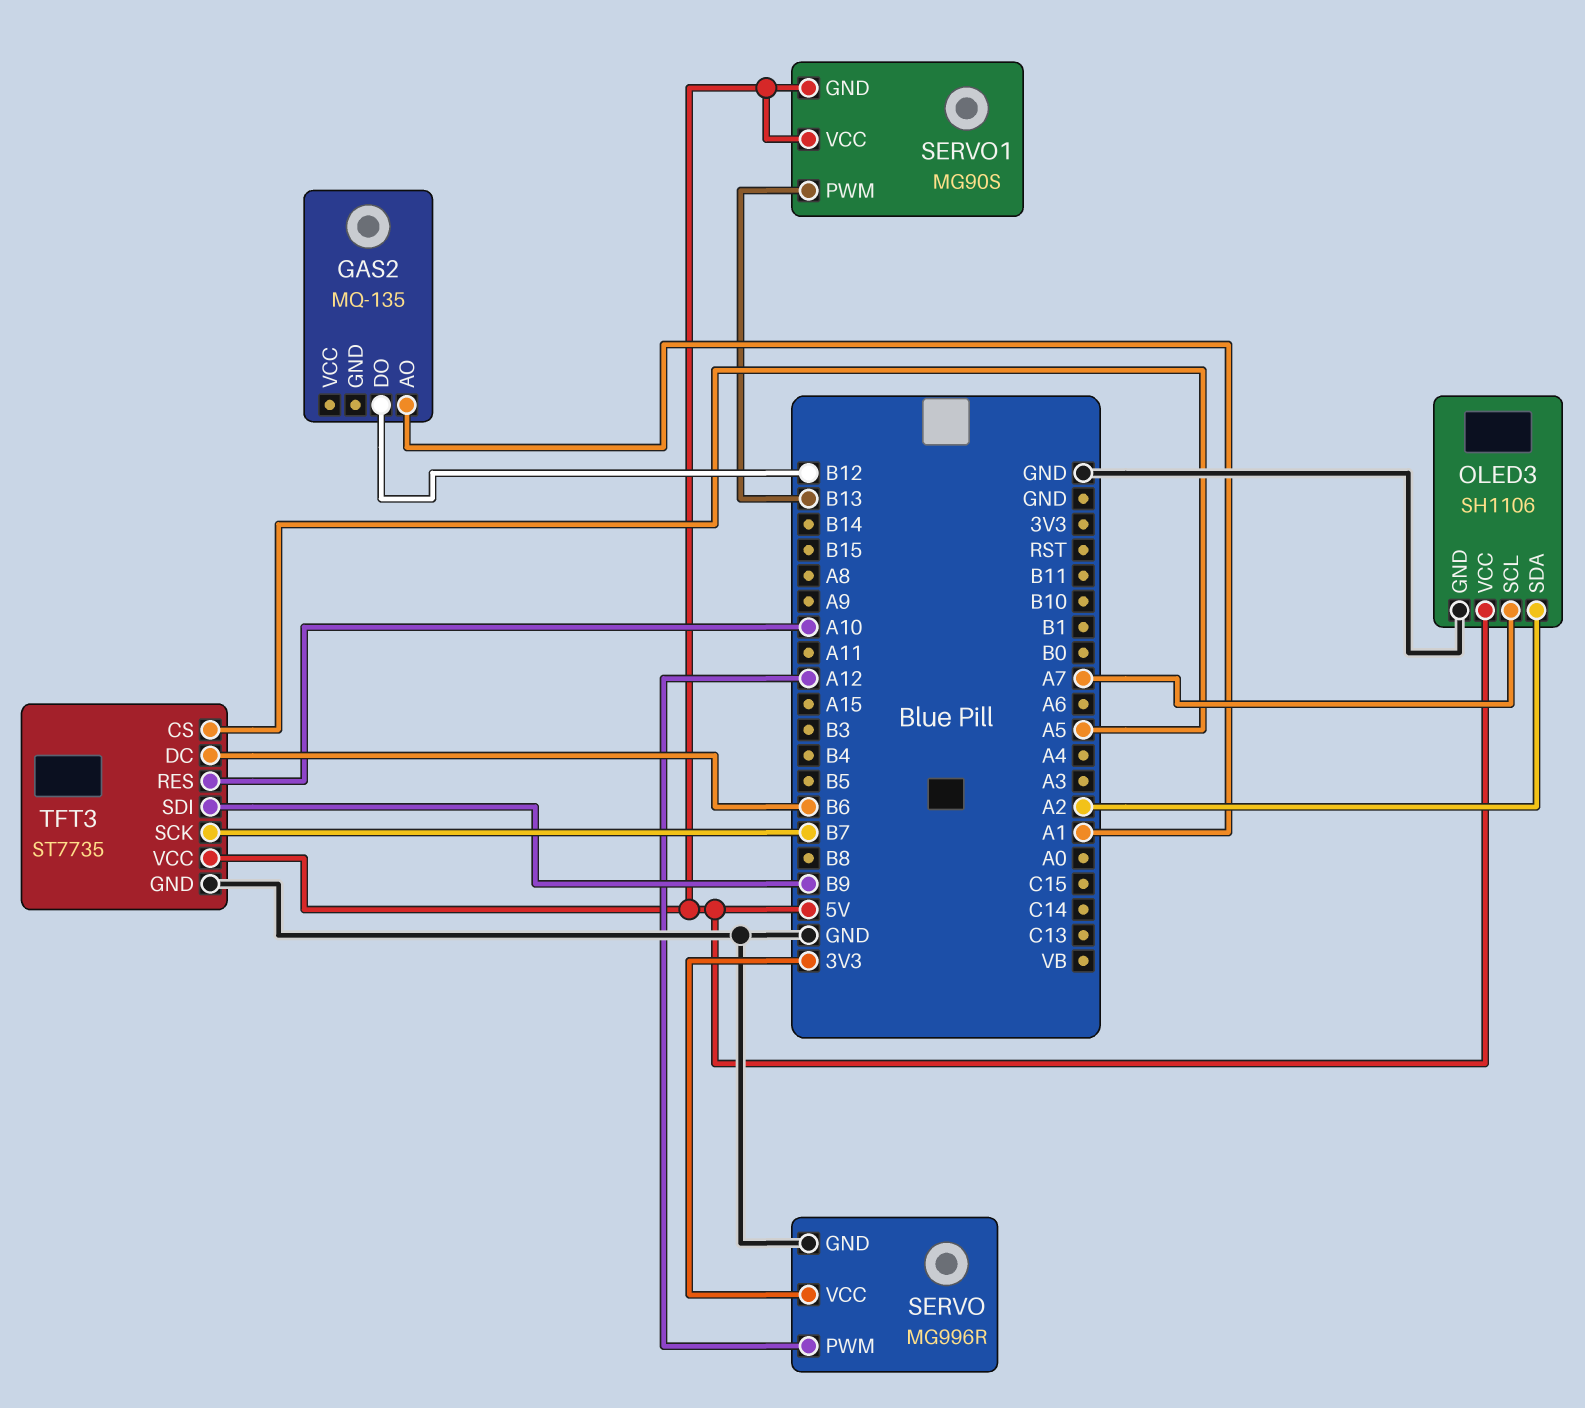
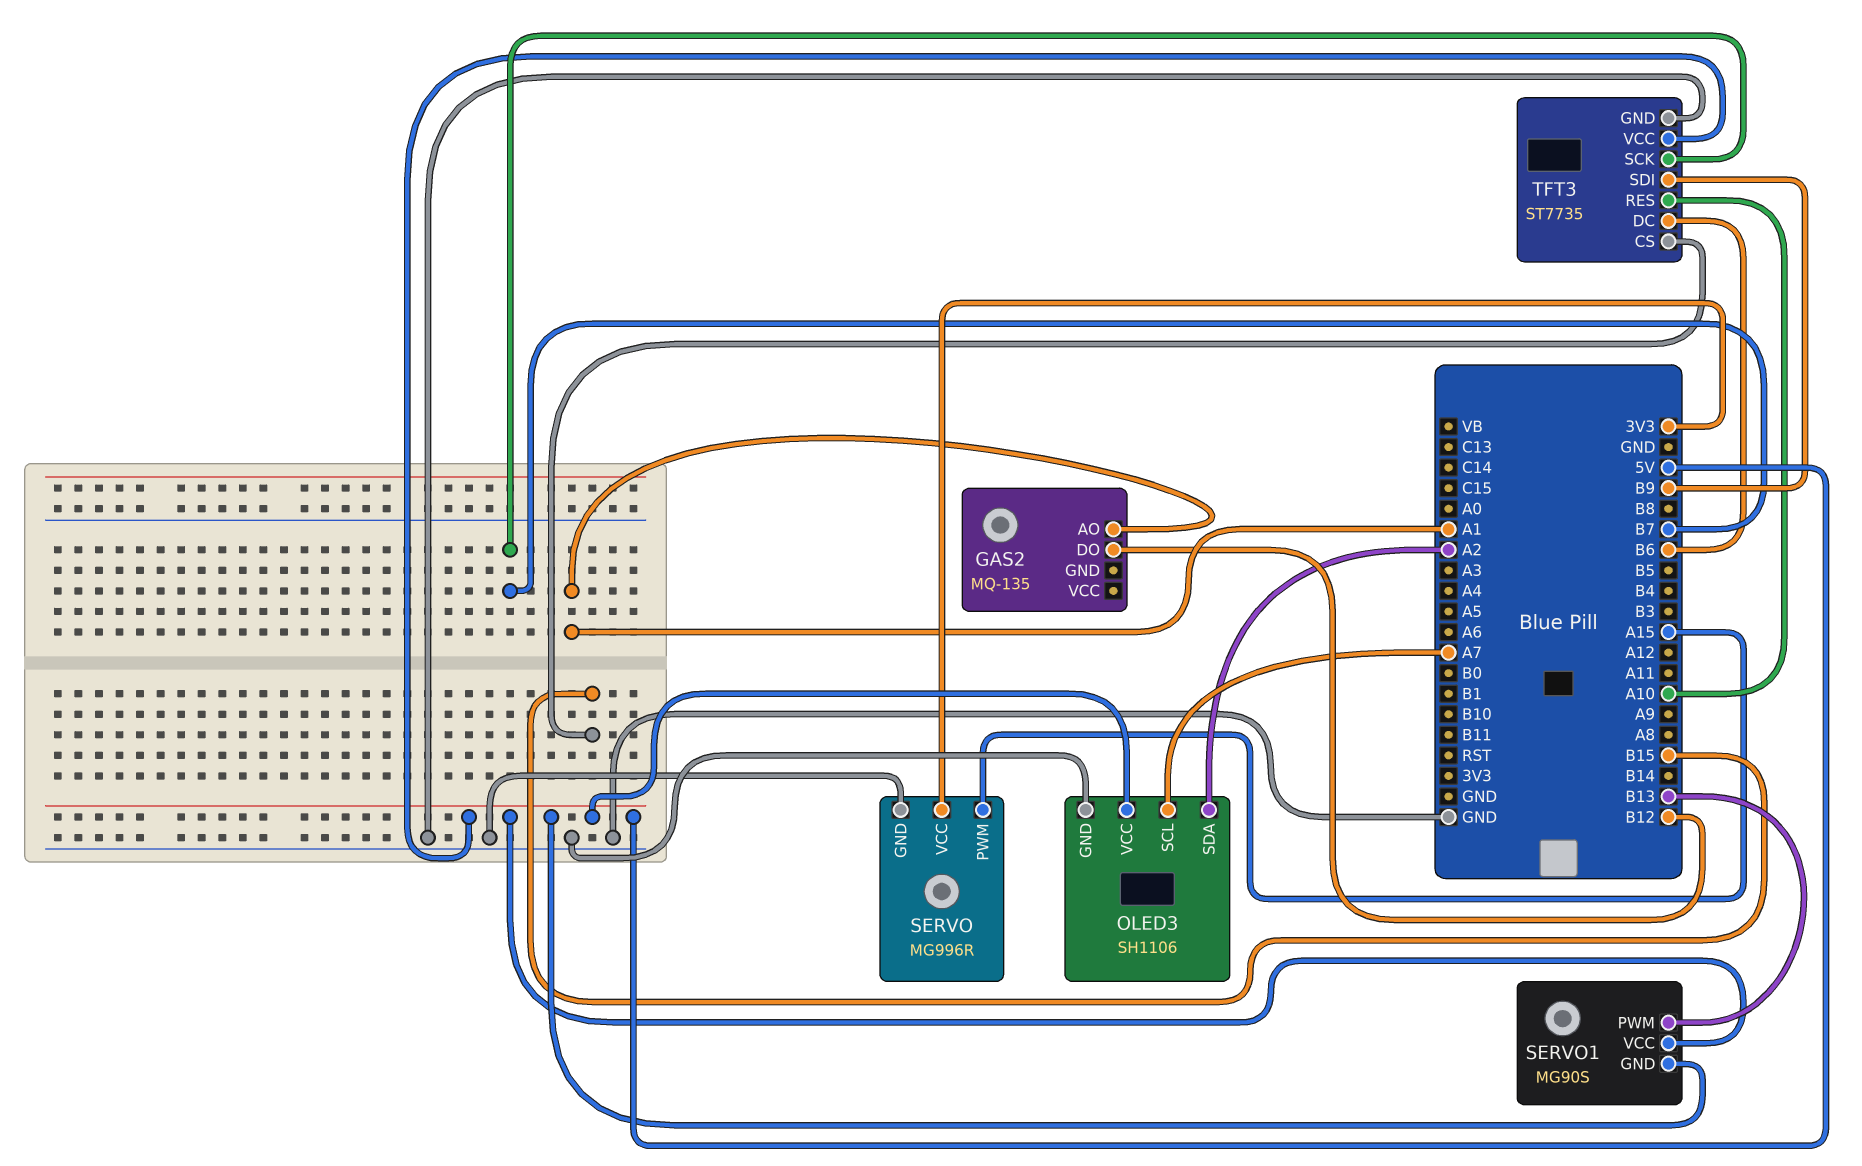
SERVO pin PWM: A12 -> A15
TFT3 pin CS: A5 -> B15

